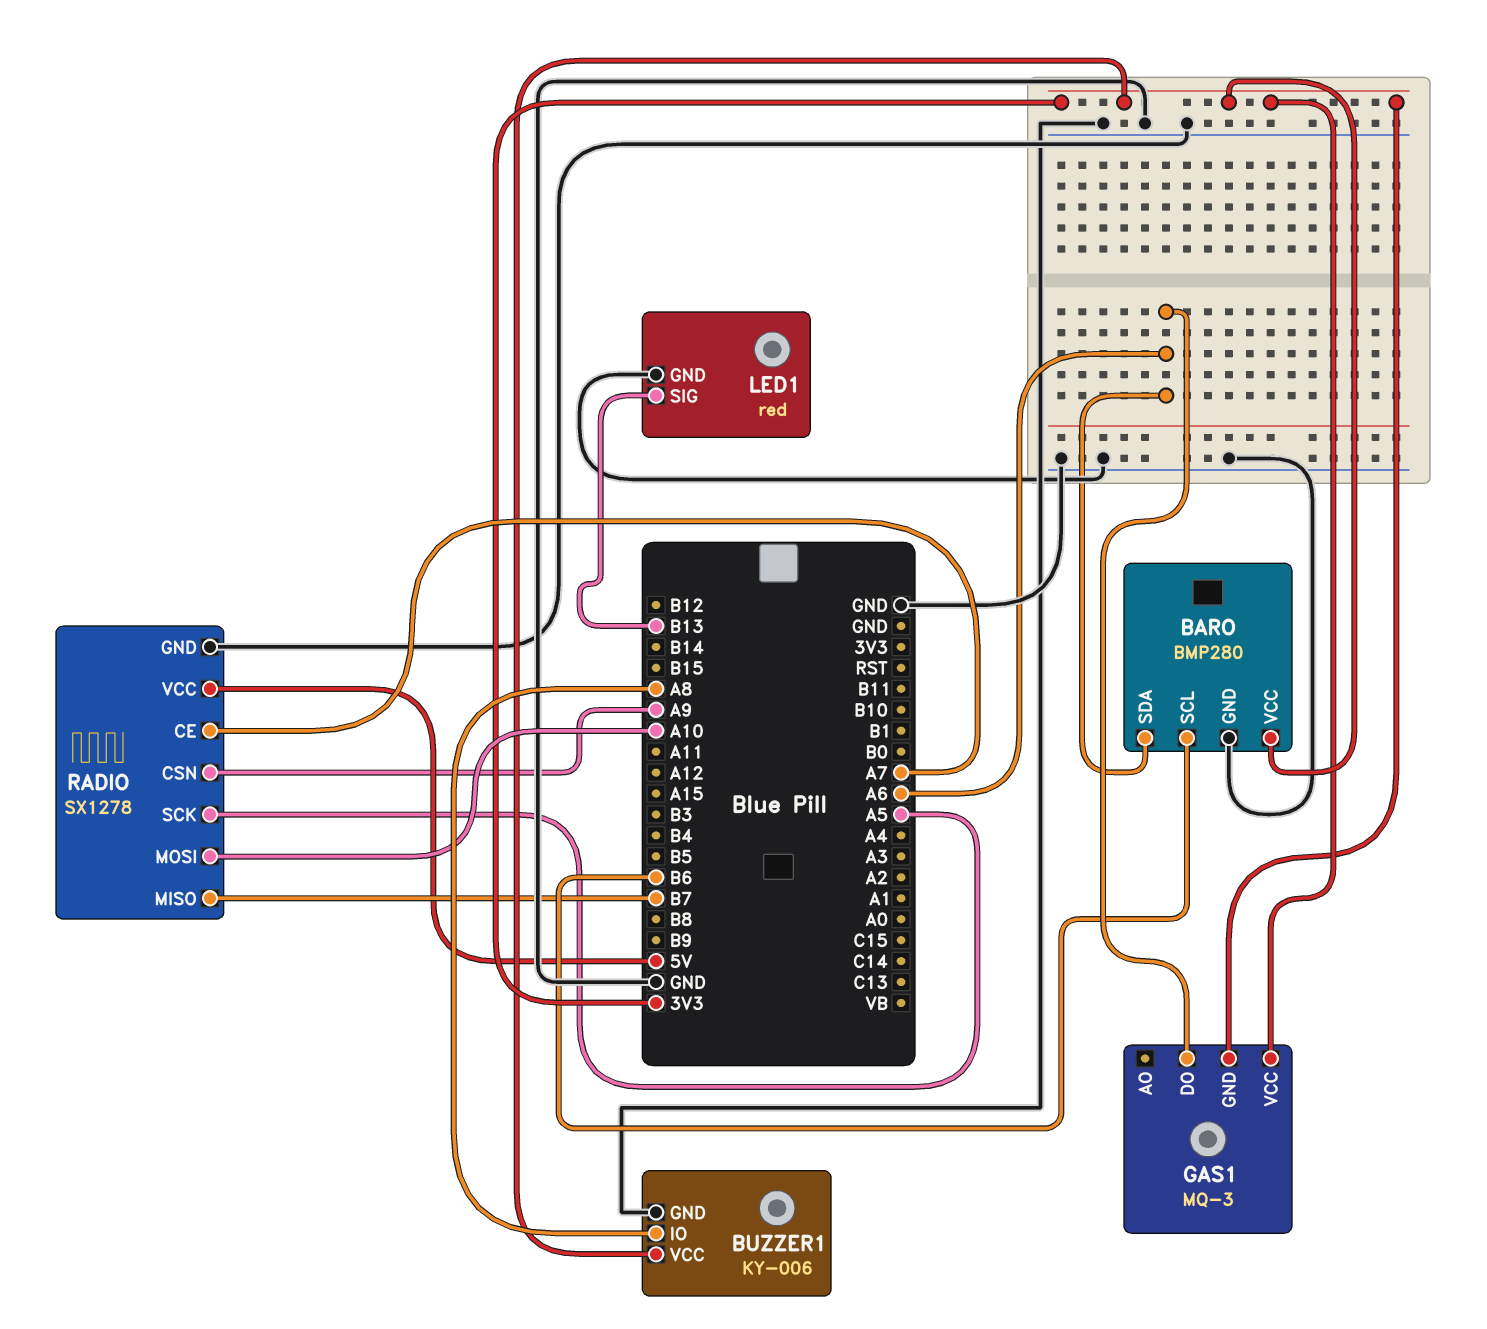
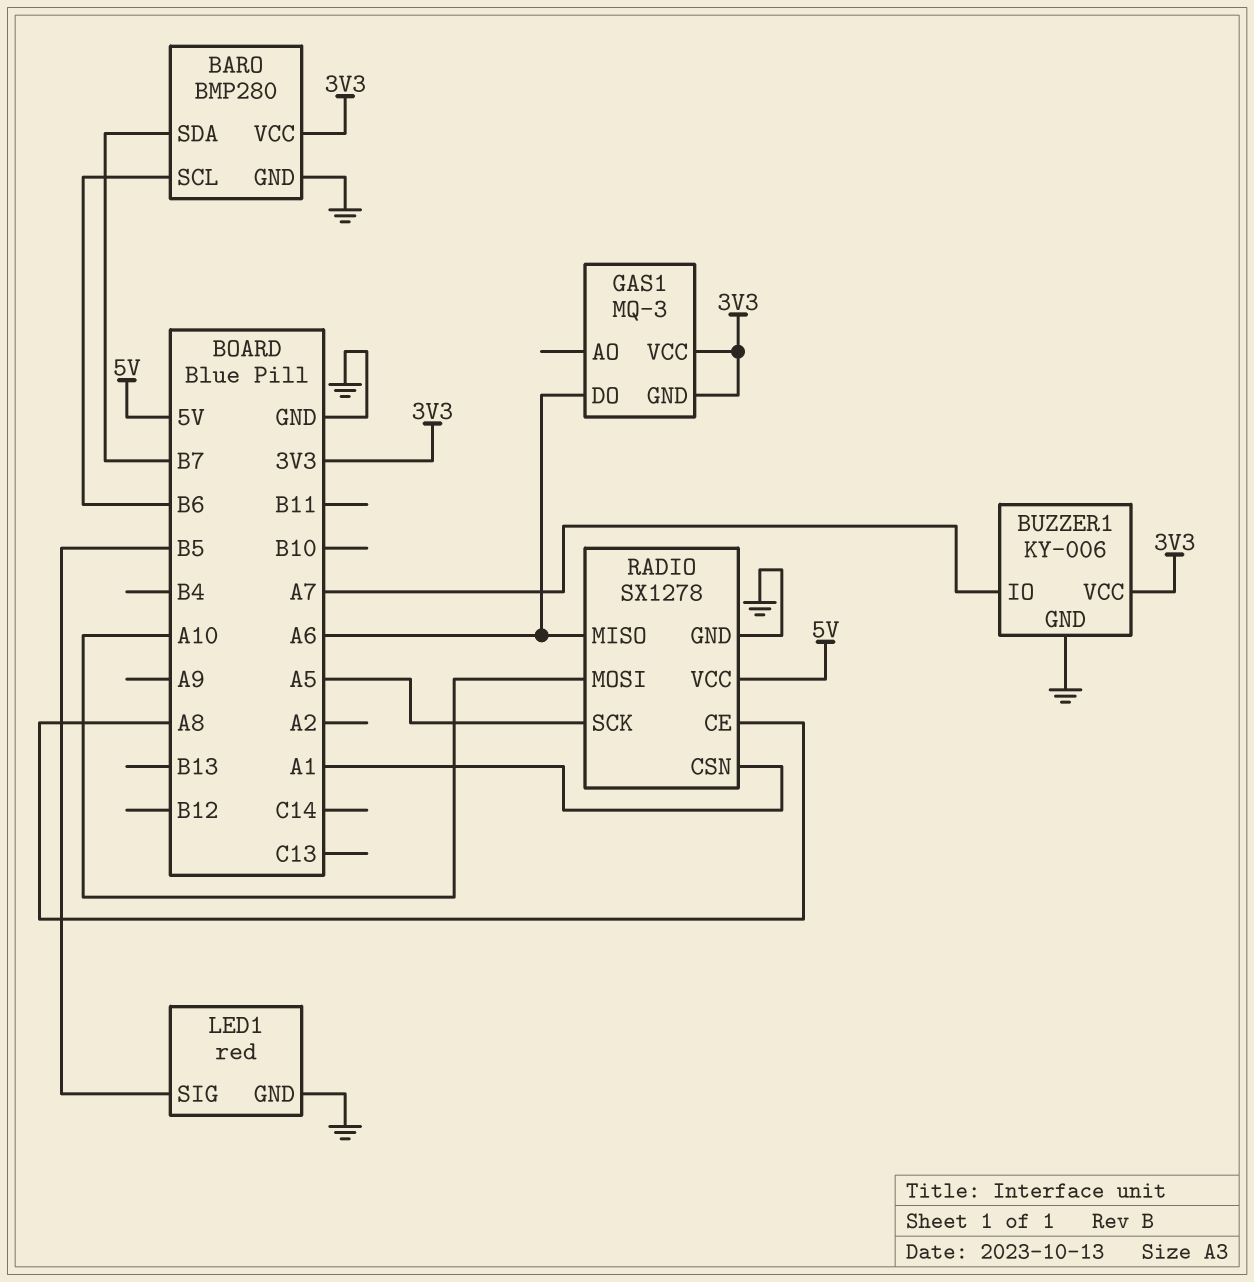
BARO pin SDA: A6 -> B7
BUZZER1 pin IO: A8 -> A7
LED1 pin SIG: B13 -> B5
RADIO pin CE: A7 -> A8
RADIO pin CSN: A9 -> A1
RADIO pin MISO: B7 -> A6

